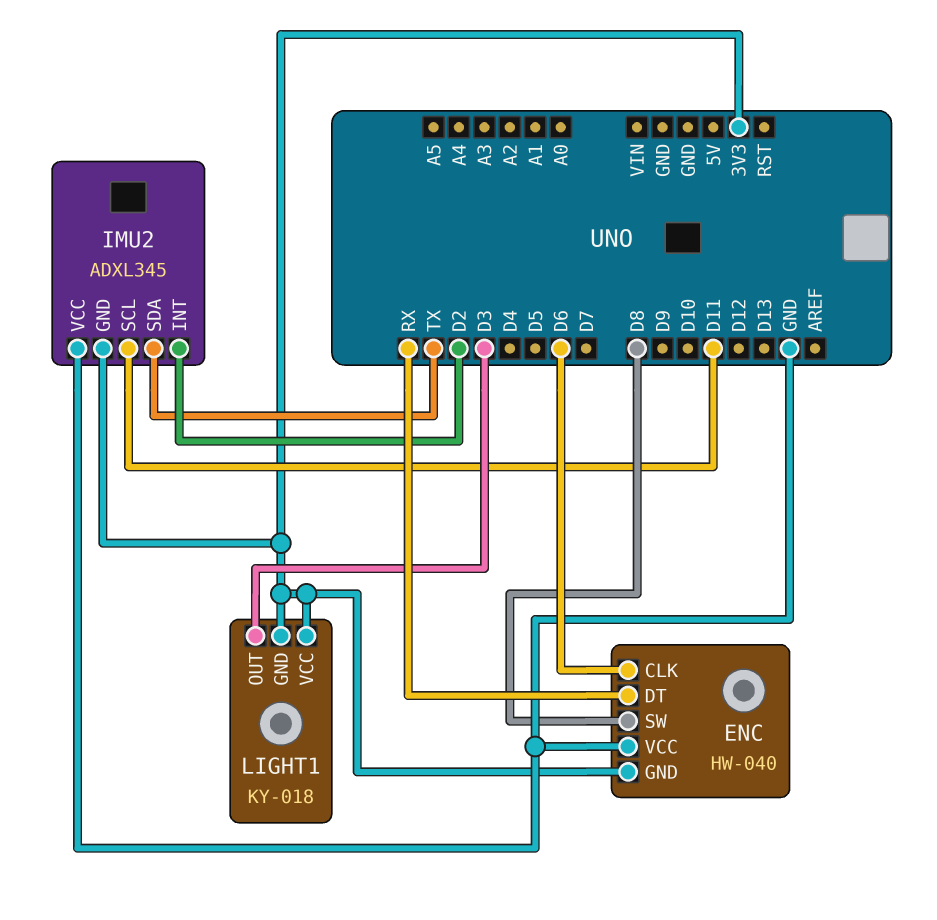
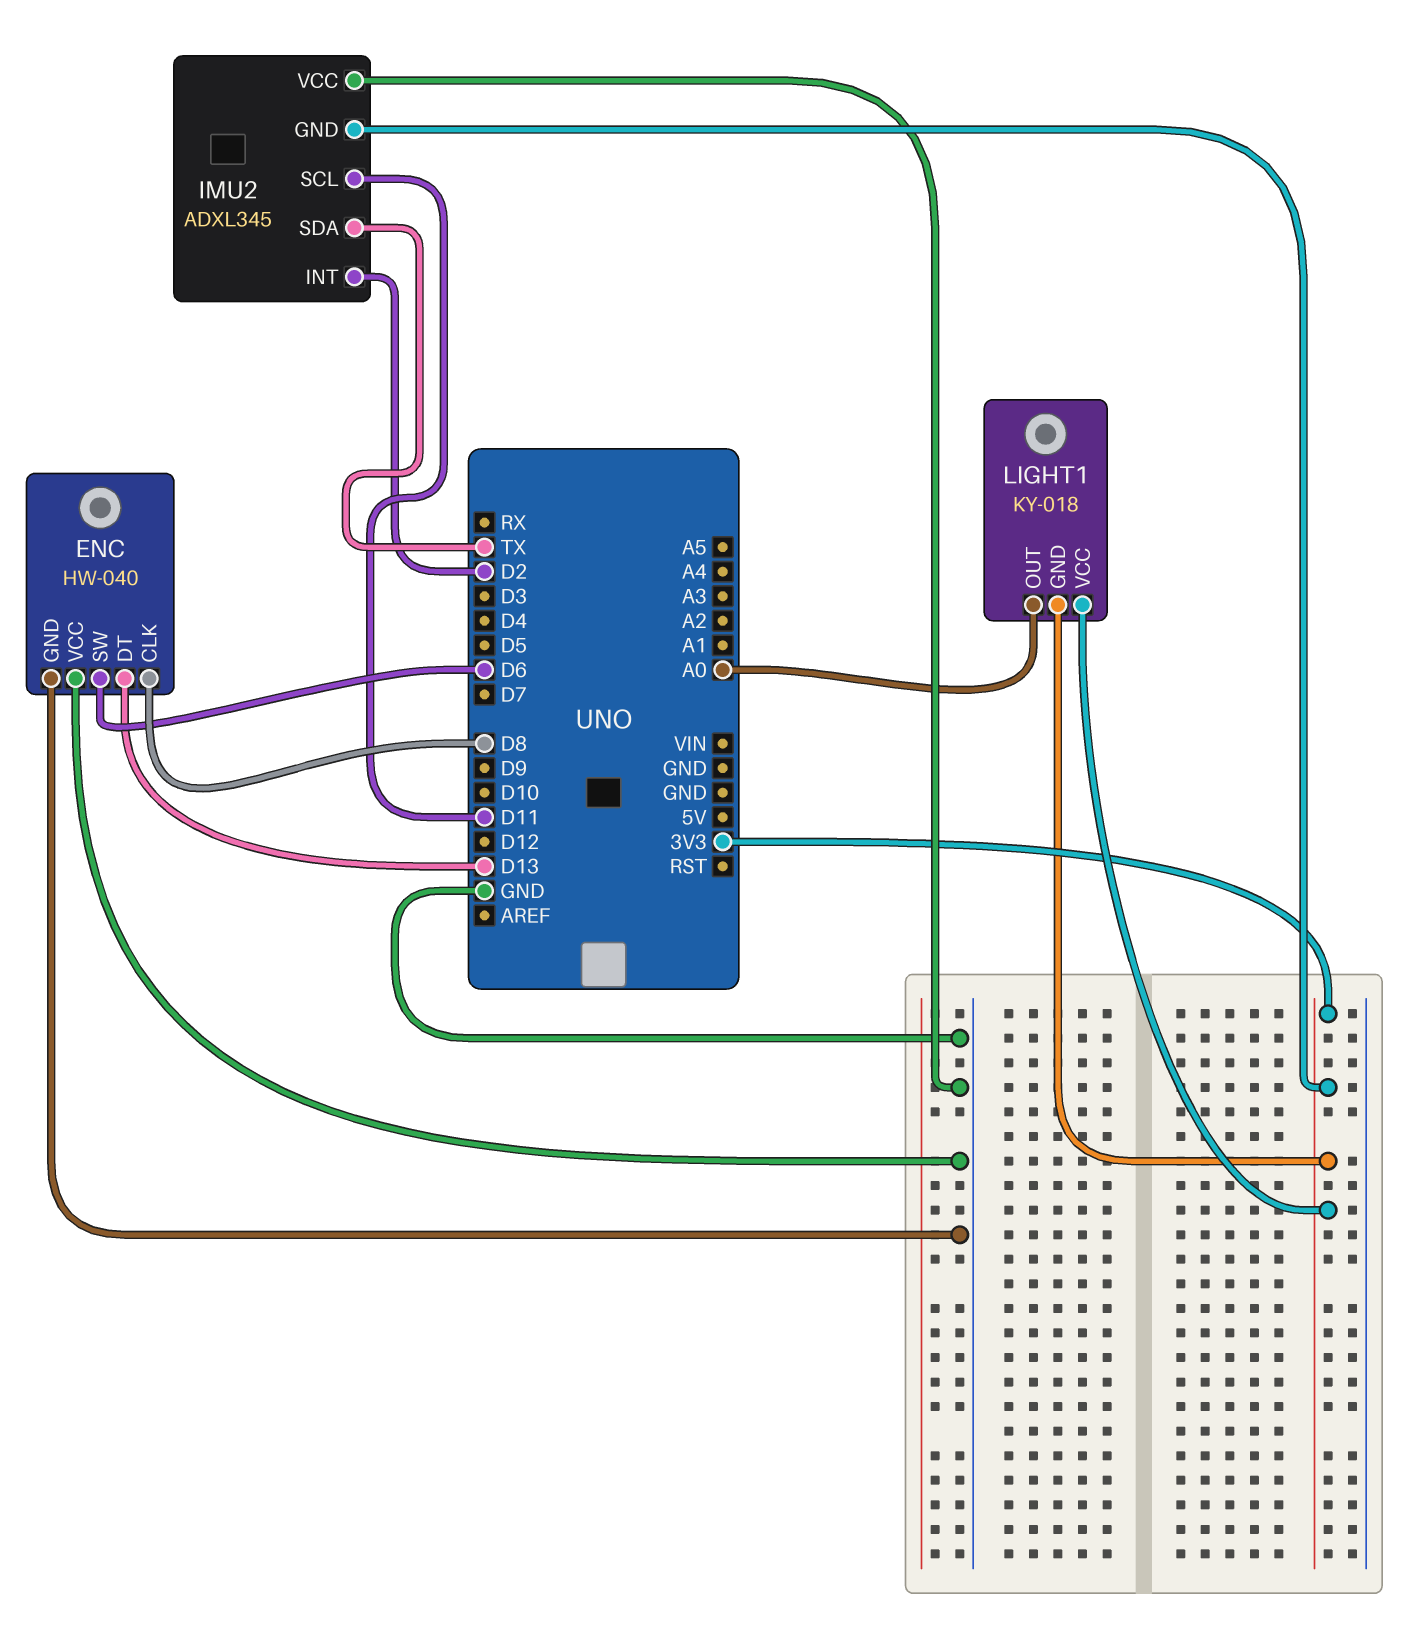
ENC pin CLK: D6 -> D8
ENC pin DT: RX -> D13
ENC pin GND: 3V3 -> GND
ENC pin SW: D8 -> D6
LIGHT1 pin OUT: D3 -> A0

